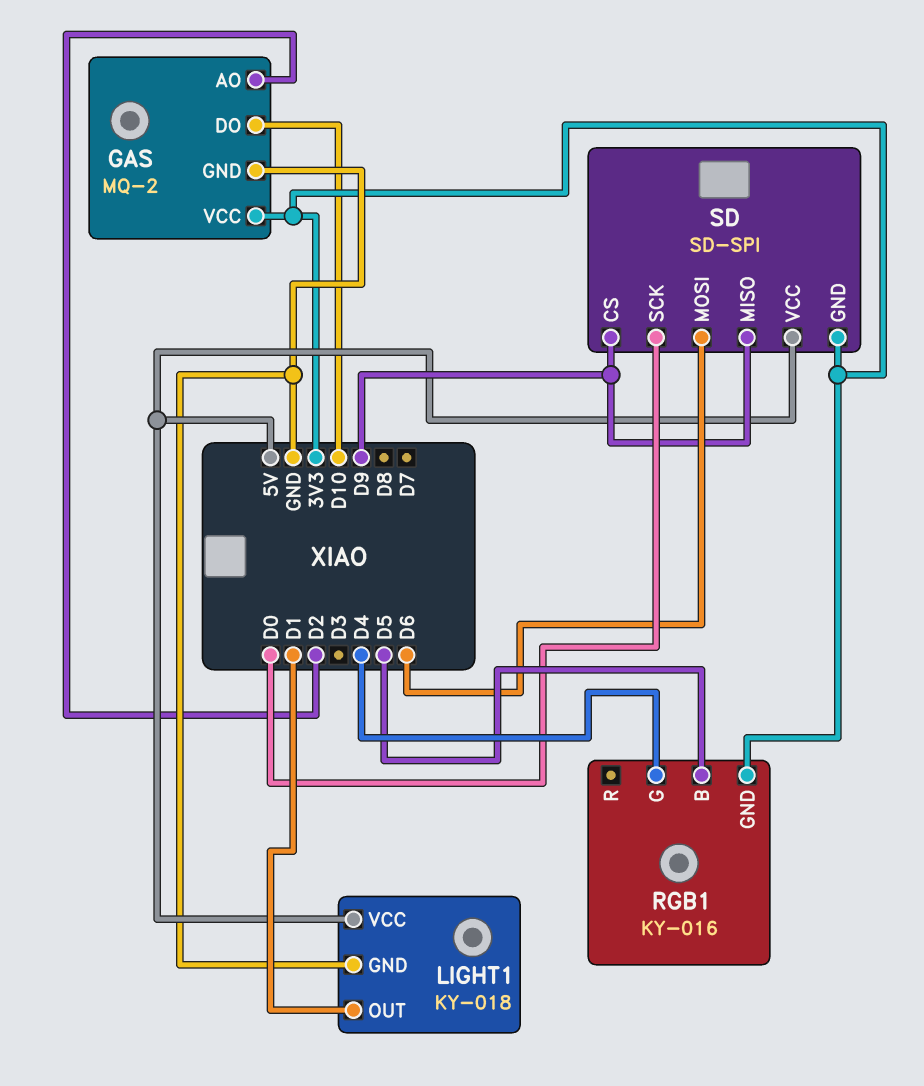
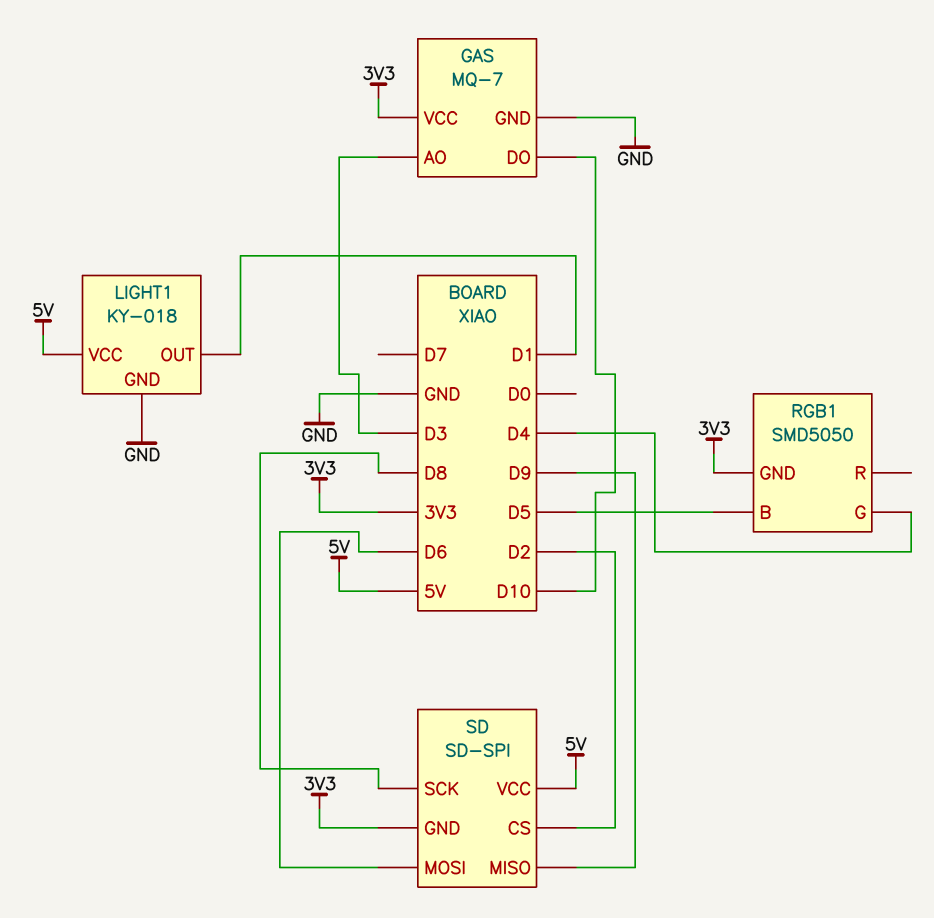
GAS: MQ-2 -> MQ-7
GAS pin AO: D2 -> D3
RGB1: KY-016 -> SMD5050
SD pin CS: D9 -> D2
SD pin SCK: D0 -> D8

